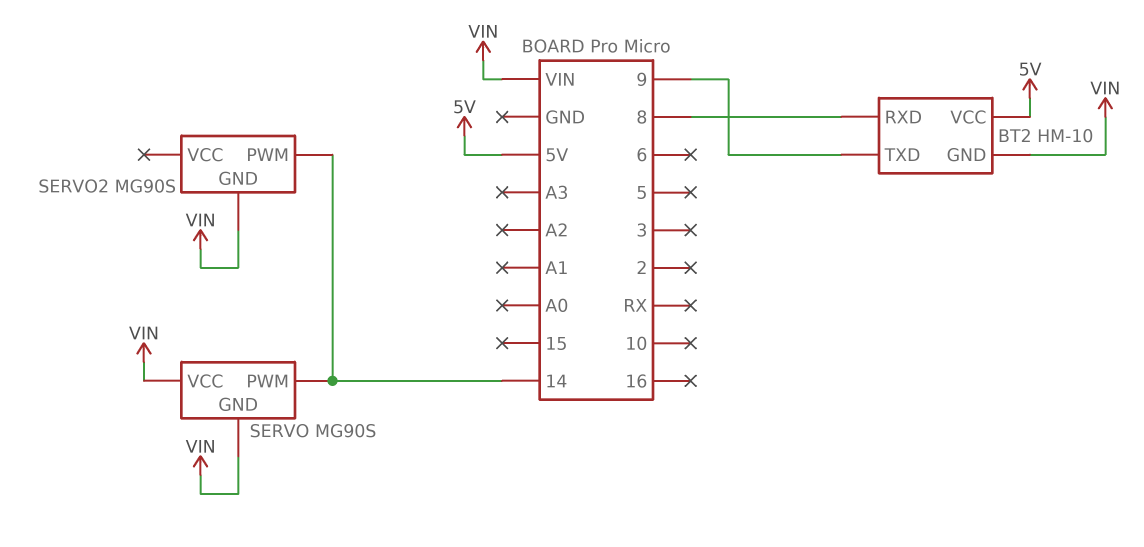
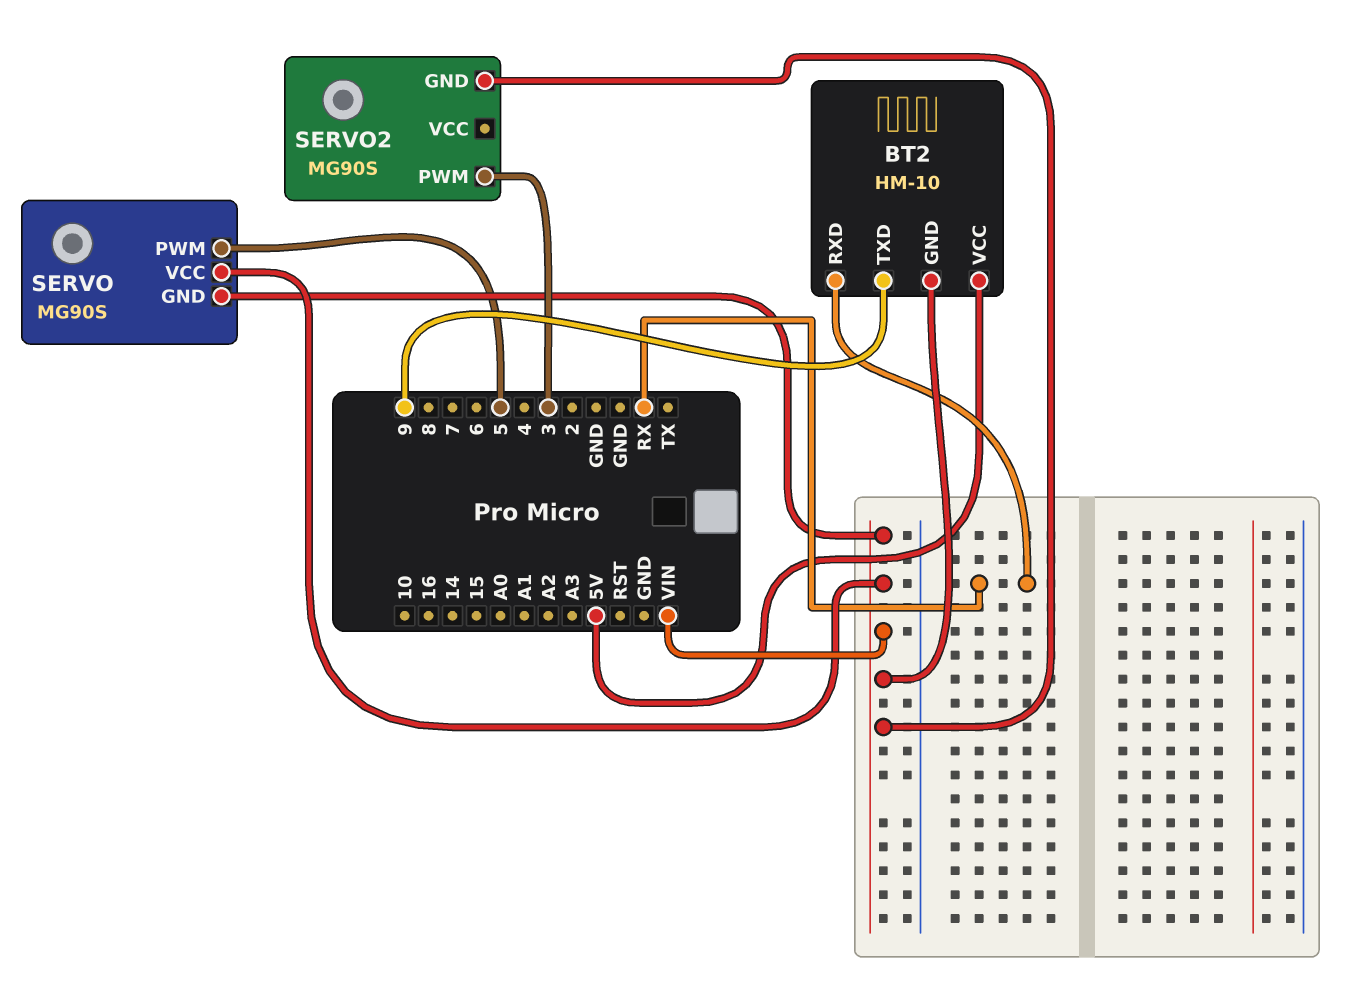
BT2 pin RXD: 8 -> RX
SERVO pin PWM: 14 -> 5
SERVO2 pin PWM: 14 -> 3

